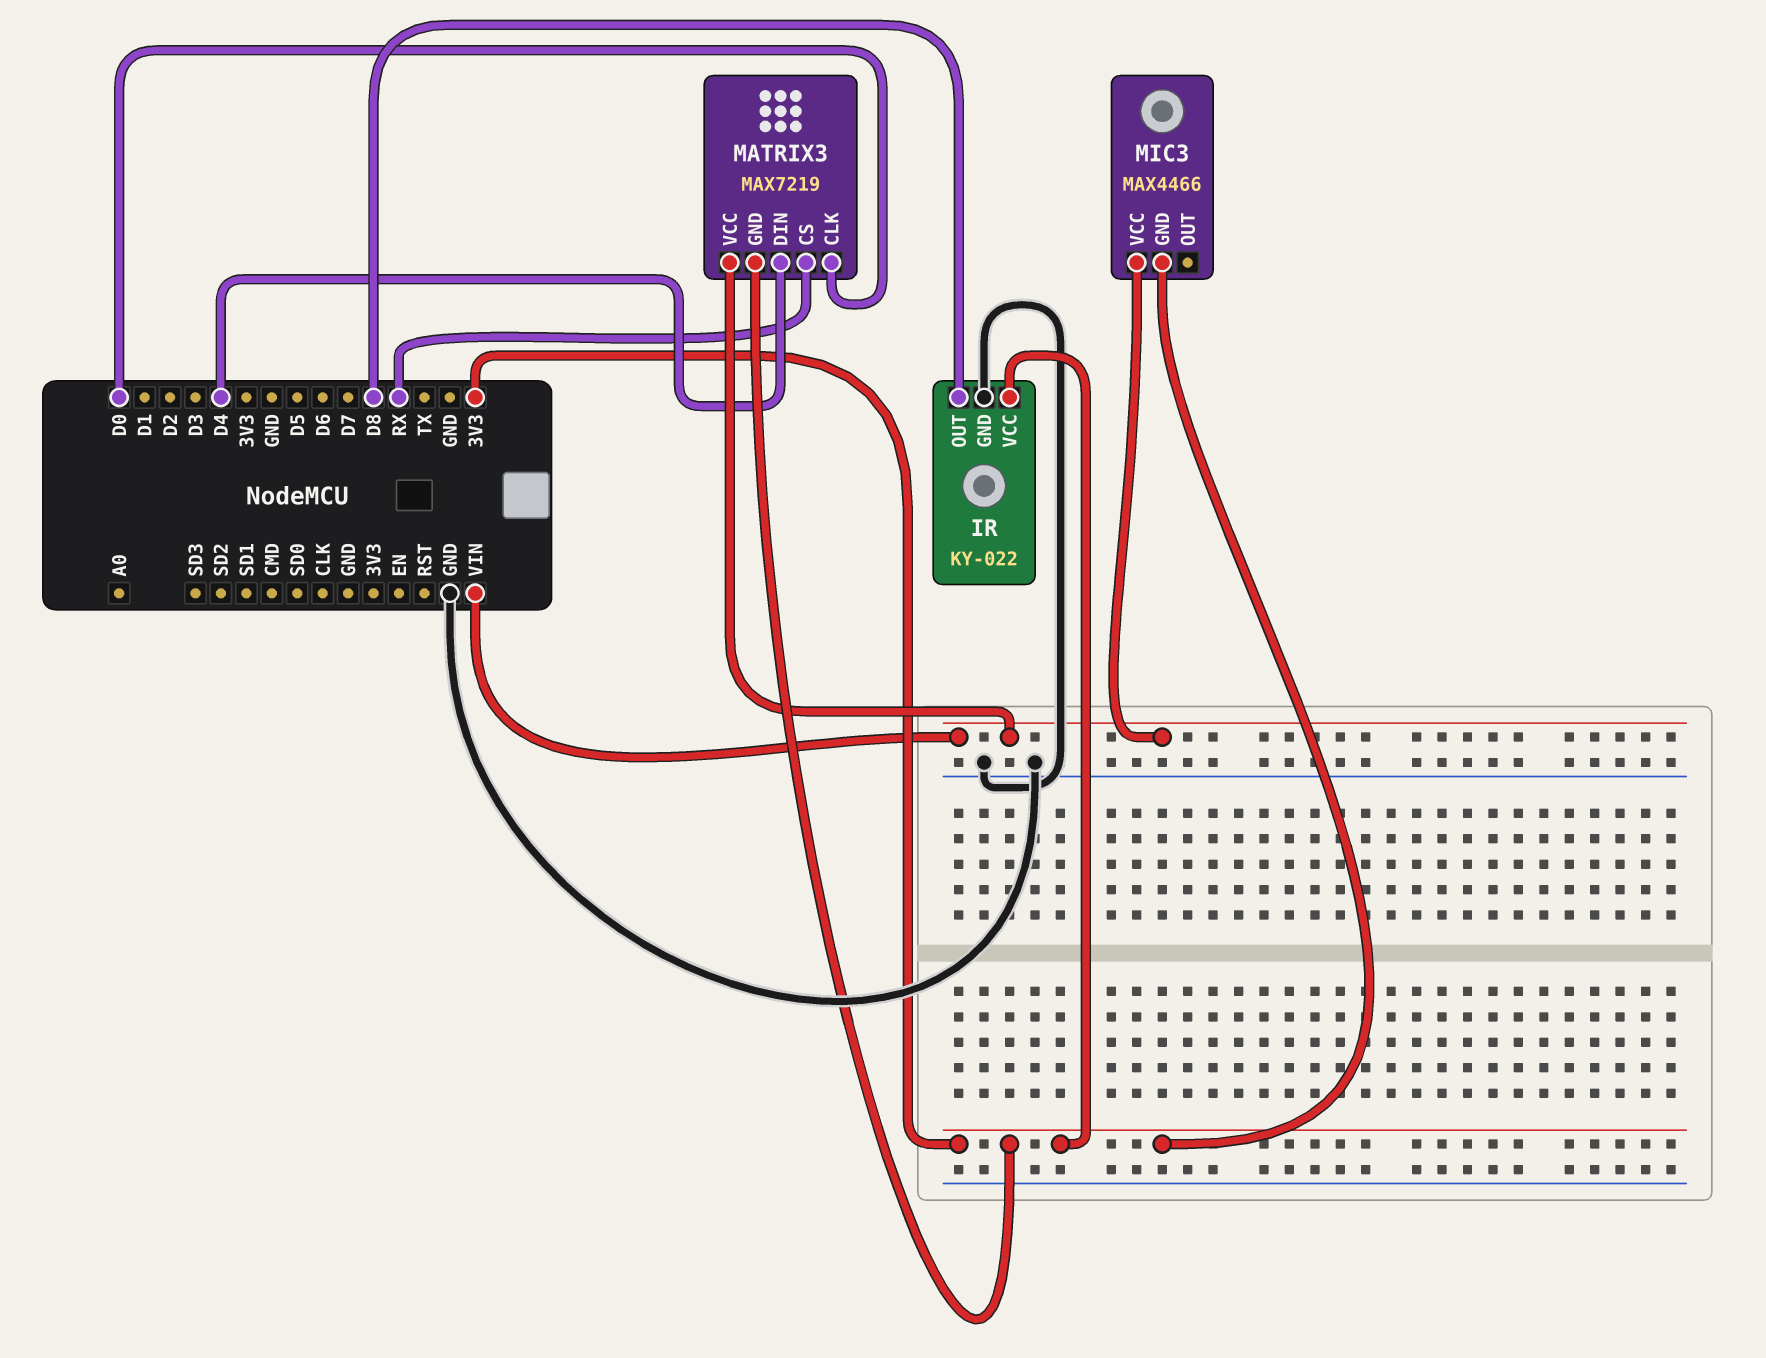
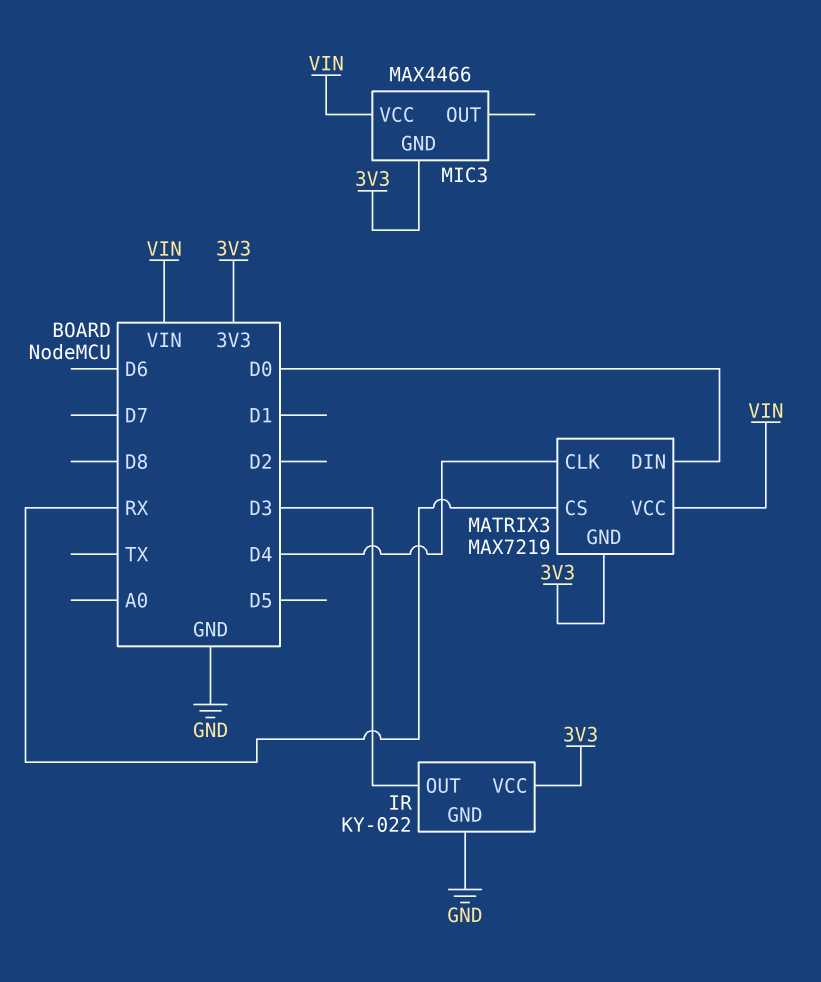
IR pin OUT: D8 -> D3
MATRIX3 pin CLK: D0 -> D4
MATRIX3 pin DIN: D4 -> D0

